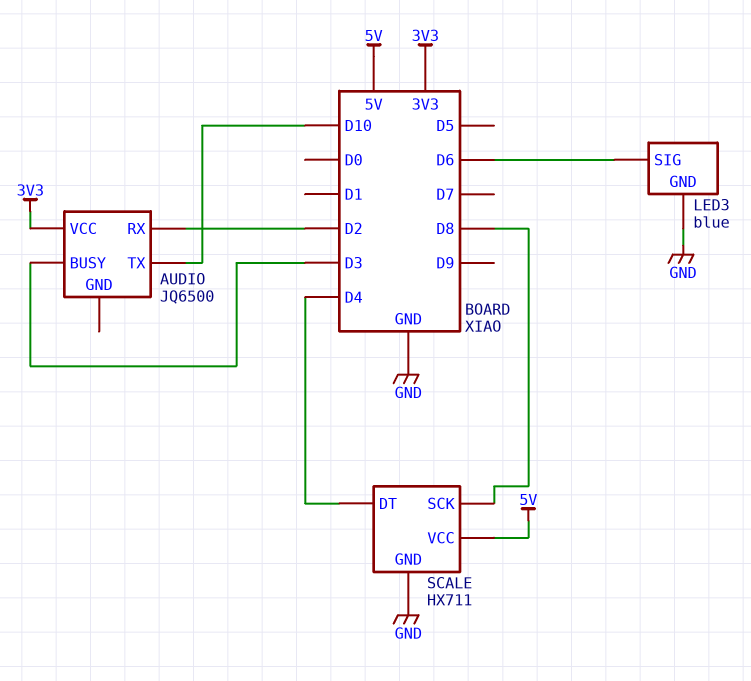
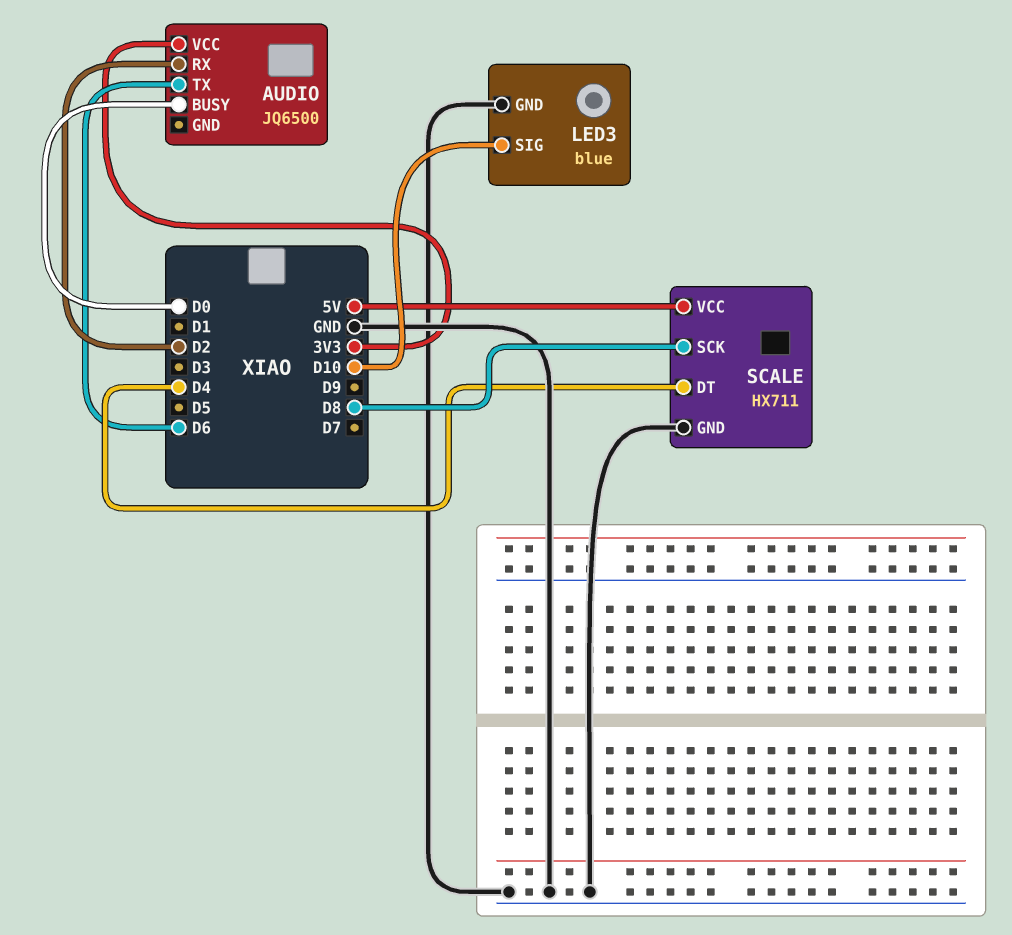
AUDIO pin BUSY: D3 -> D0
AUDIO pin TX: D10 -> D6
LED3 pin SIG: D6 -> D10

